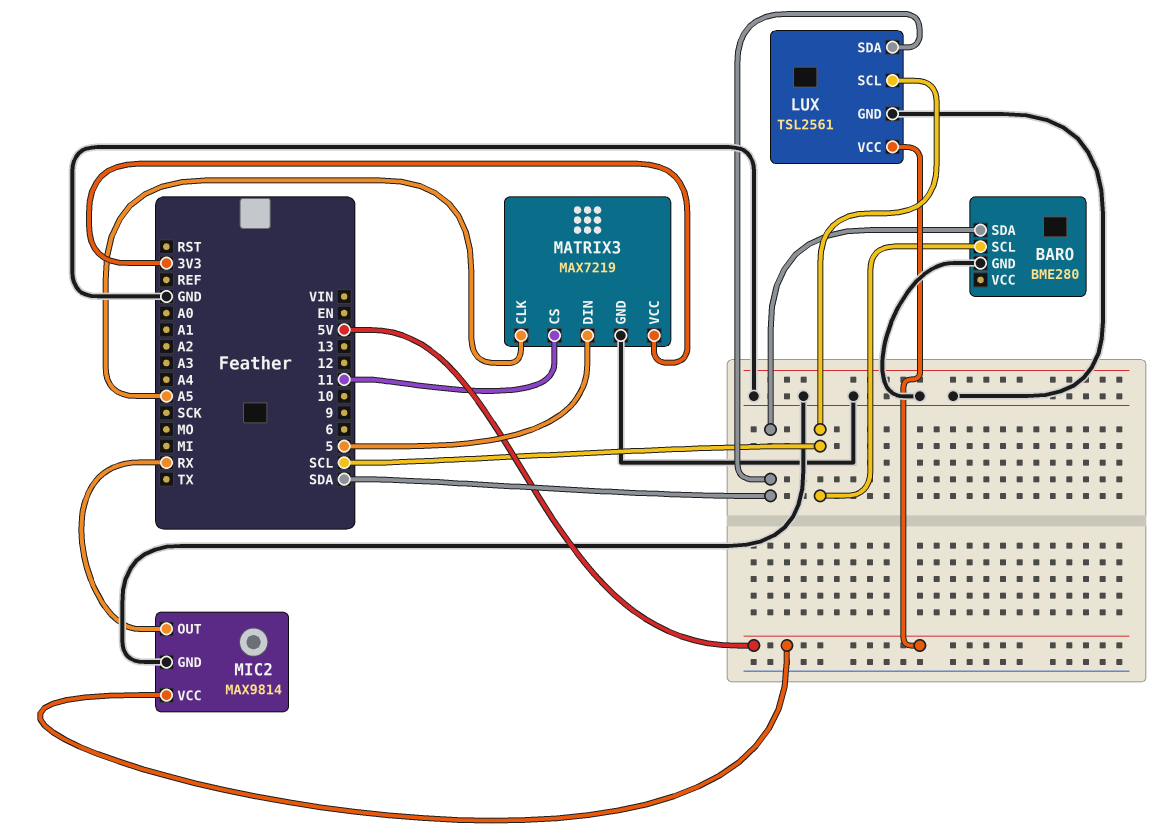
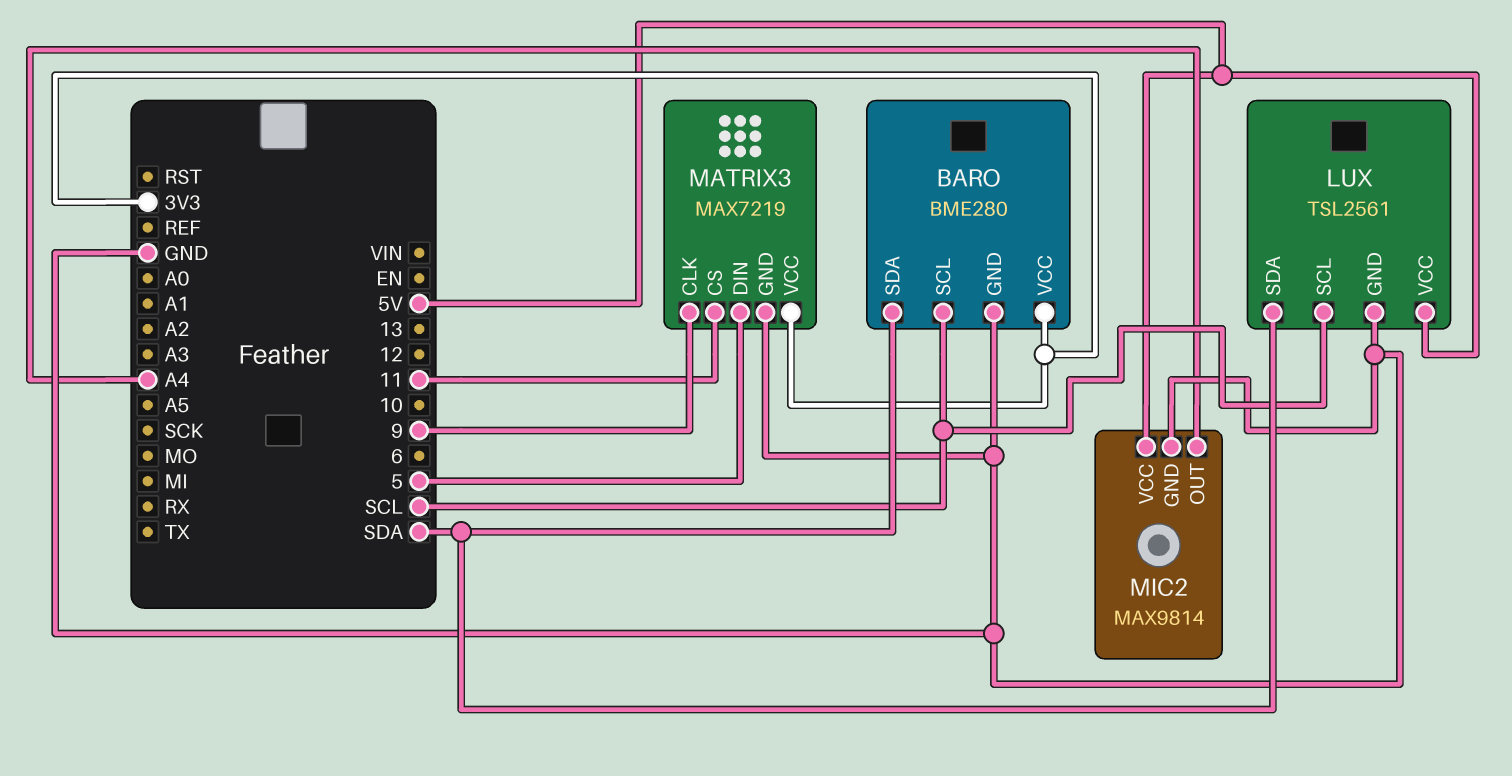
BARO pin VCC: none -> 3V3
MATRIX3 pin CLK: A5 -> 9
MIC2 pin OUT: RX -> A4

